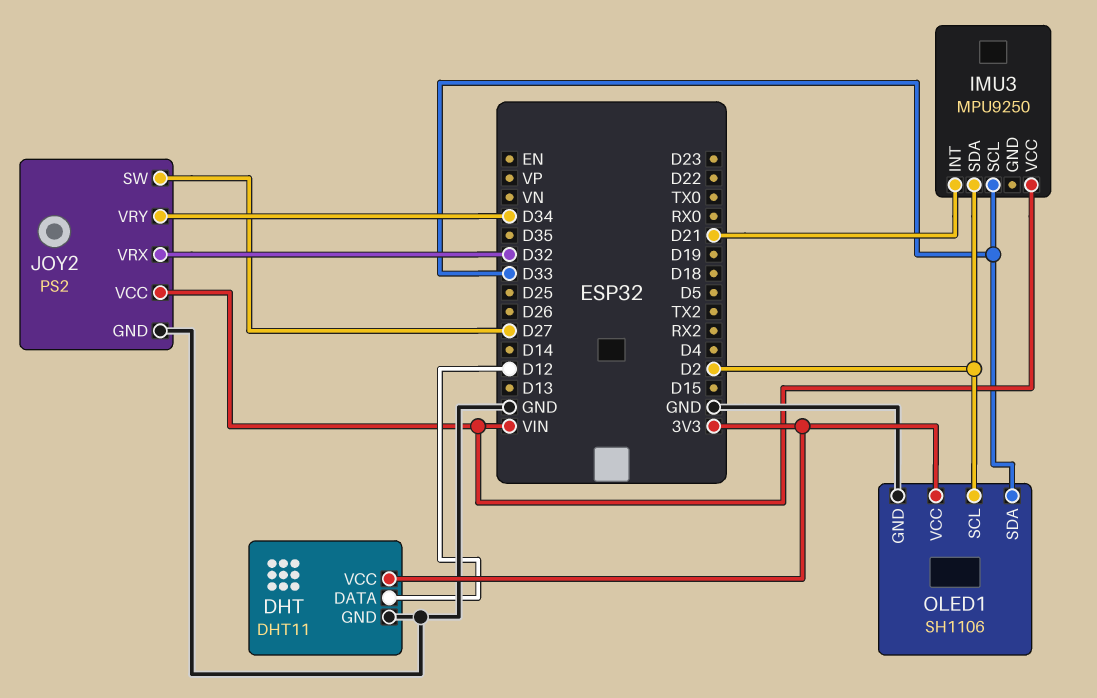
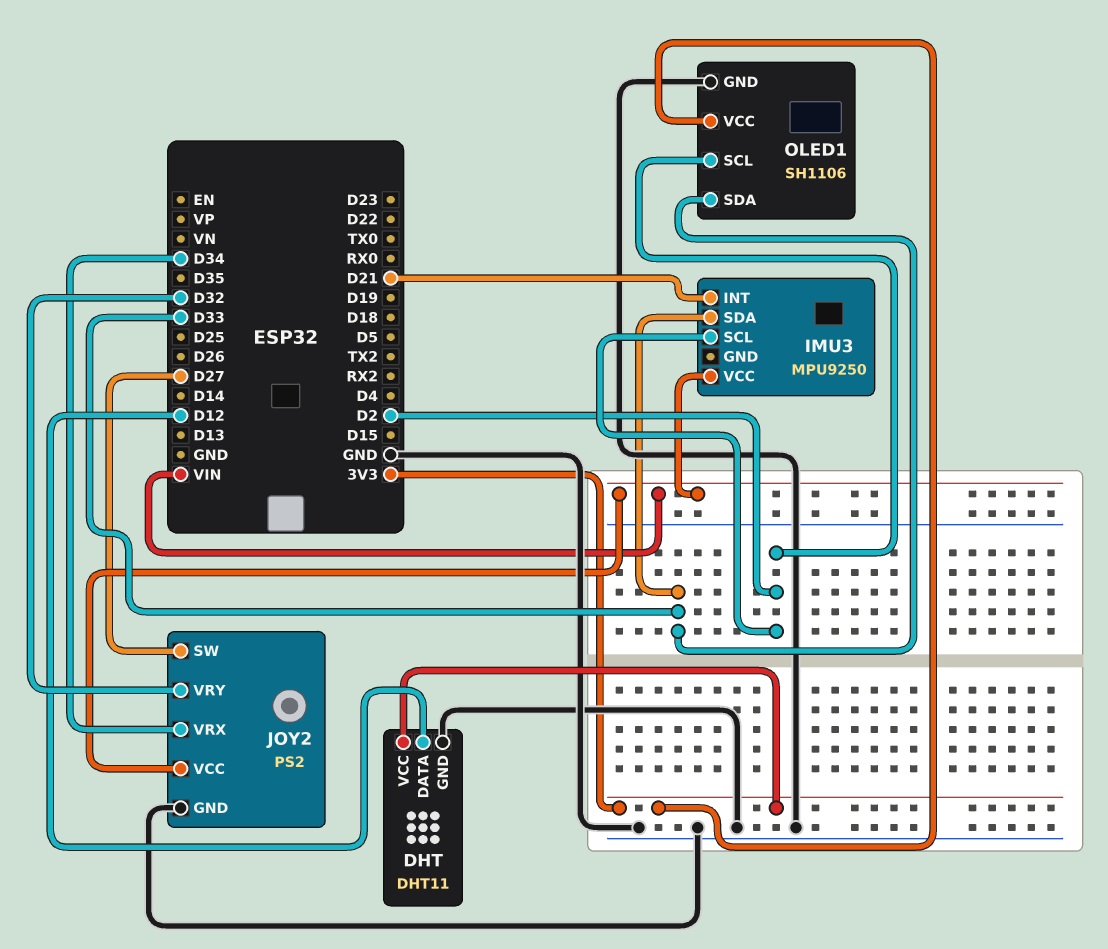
IMU3 pin SCL: D33 -> D2
IMU3 pin SDA: D2 -> D33
JOY2 pin VRX: D32 -> D34
JOY2 pin VRY: D34 -> D32

